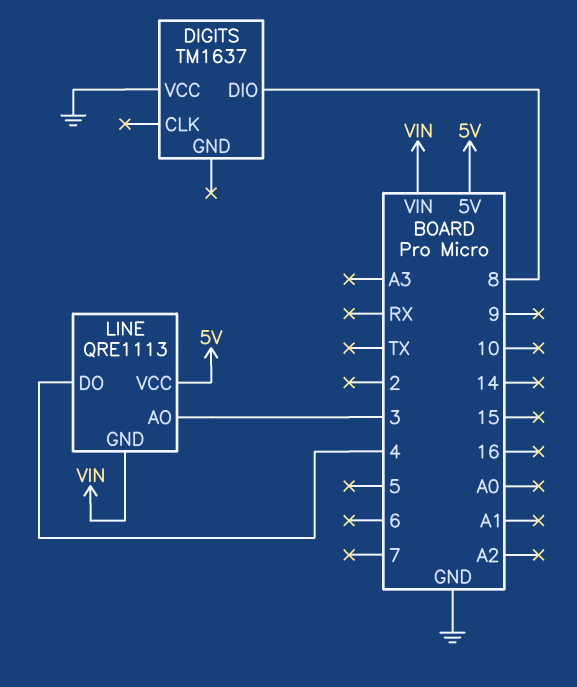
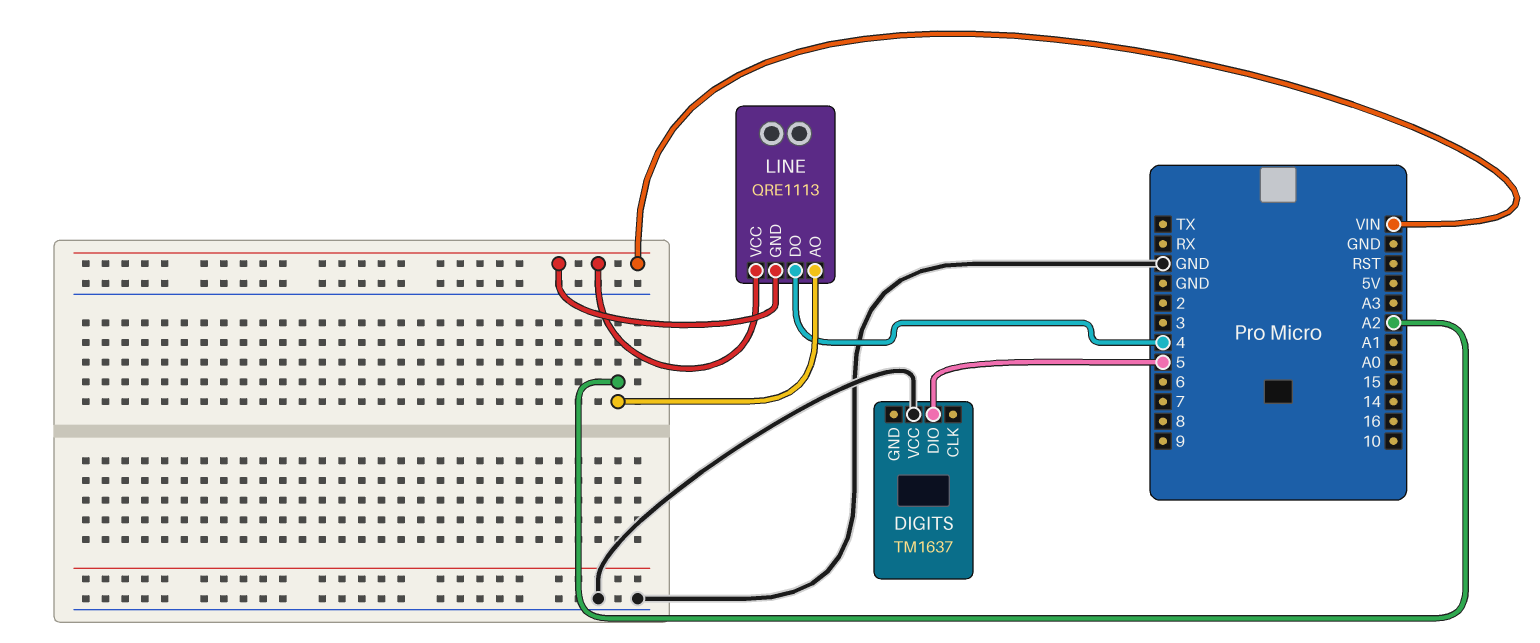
DIGITS pin DIO: 8 -> 5
LINE pin AO: 3 -> A2
LINE pin VCC: 5V -> VIN

